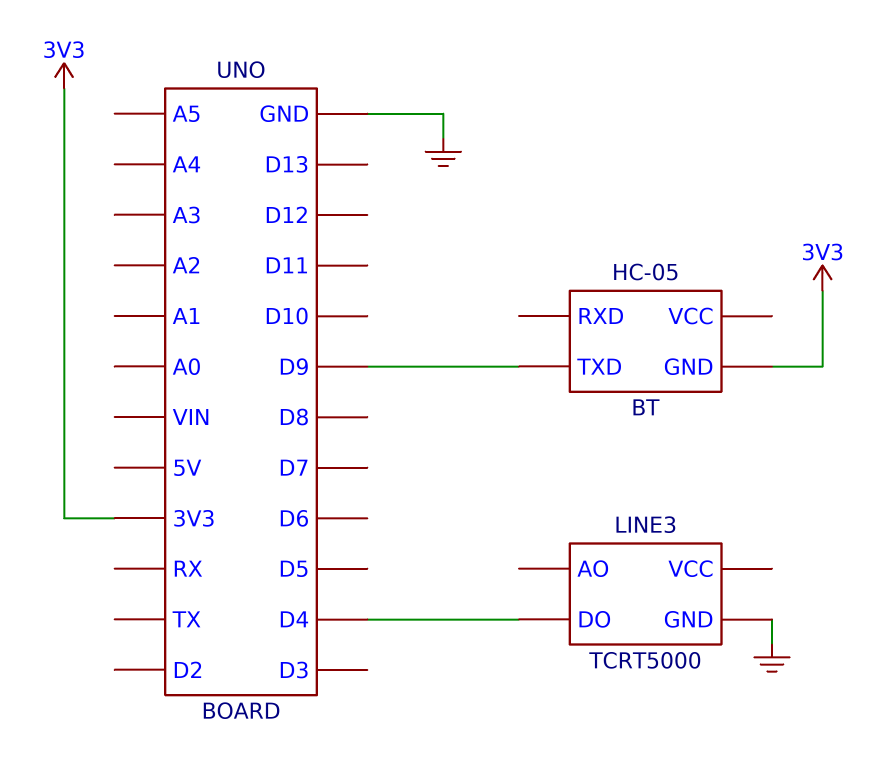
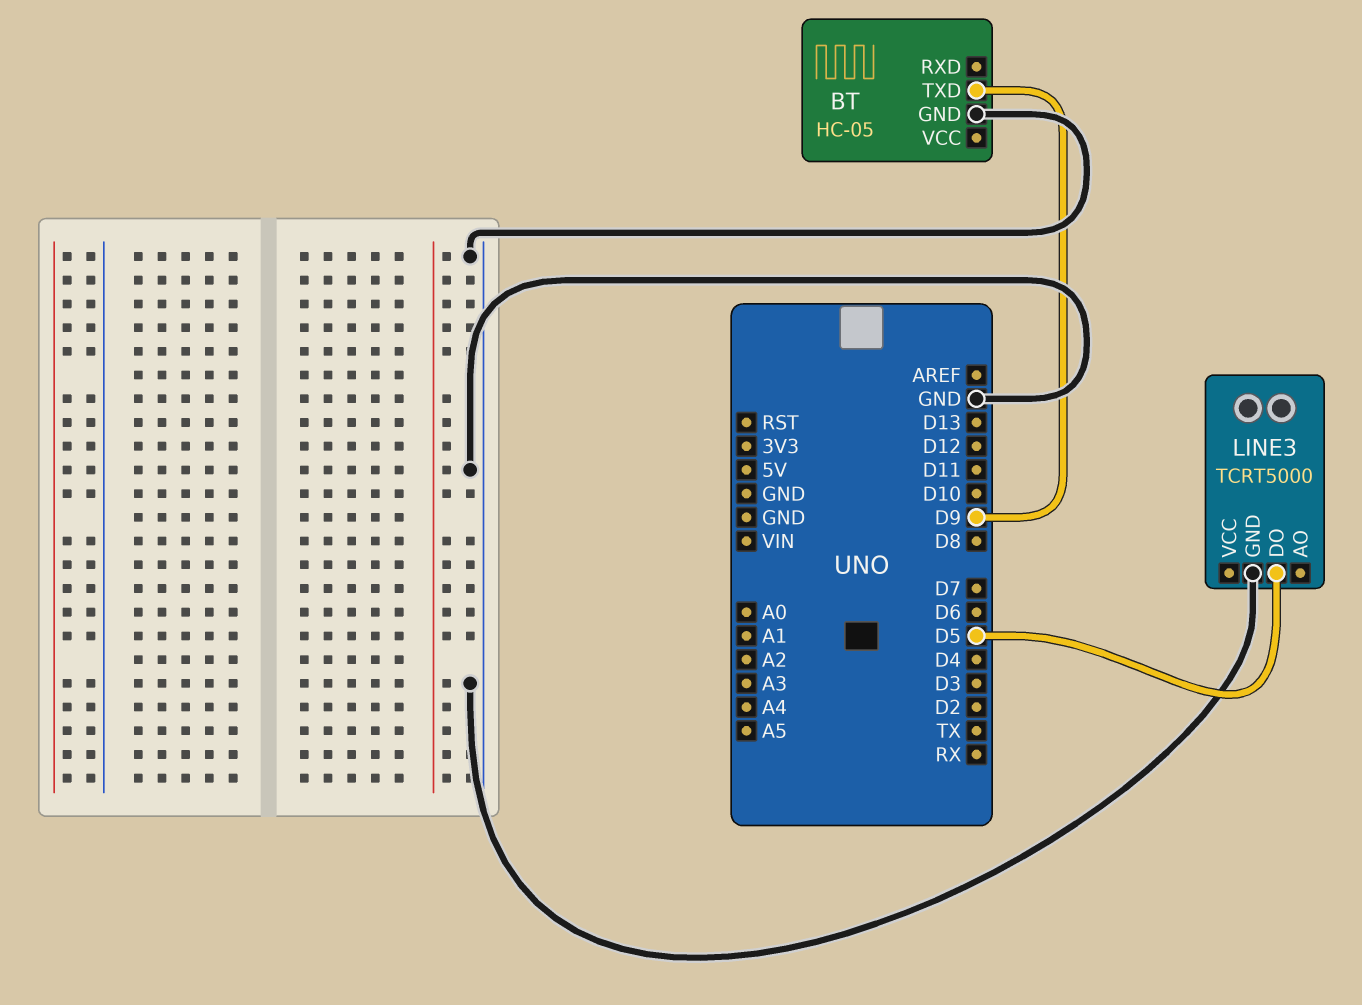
BT pin GND: 3V3 -> GND
LINE3 pin DO: D4 -> D5

